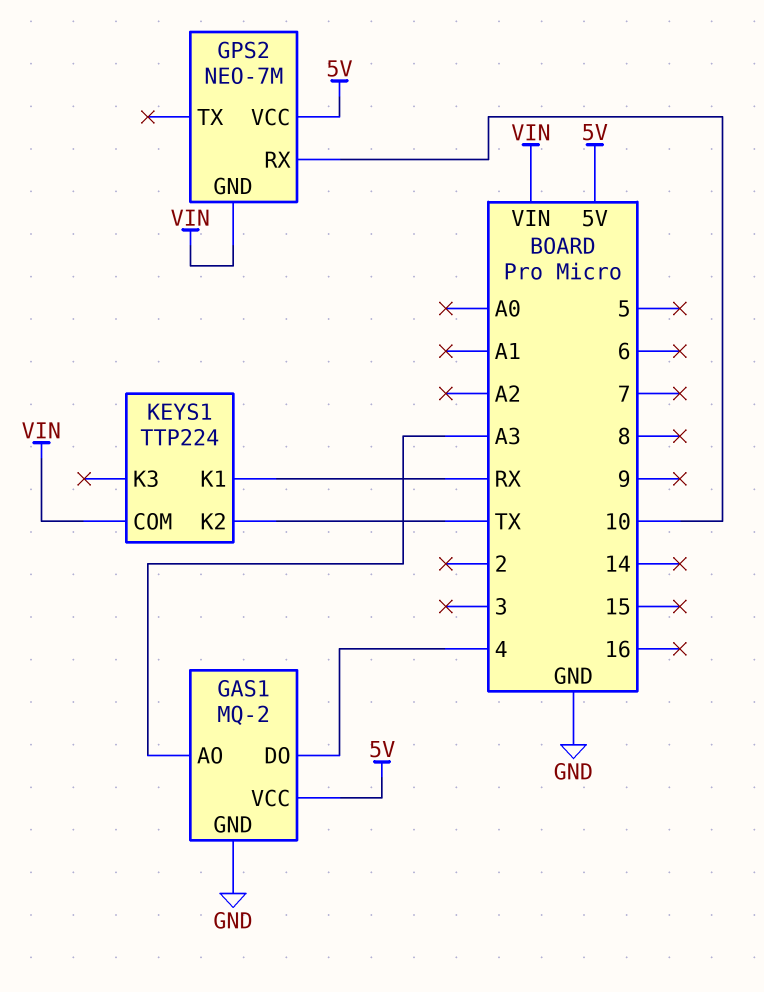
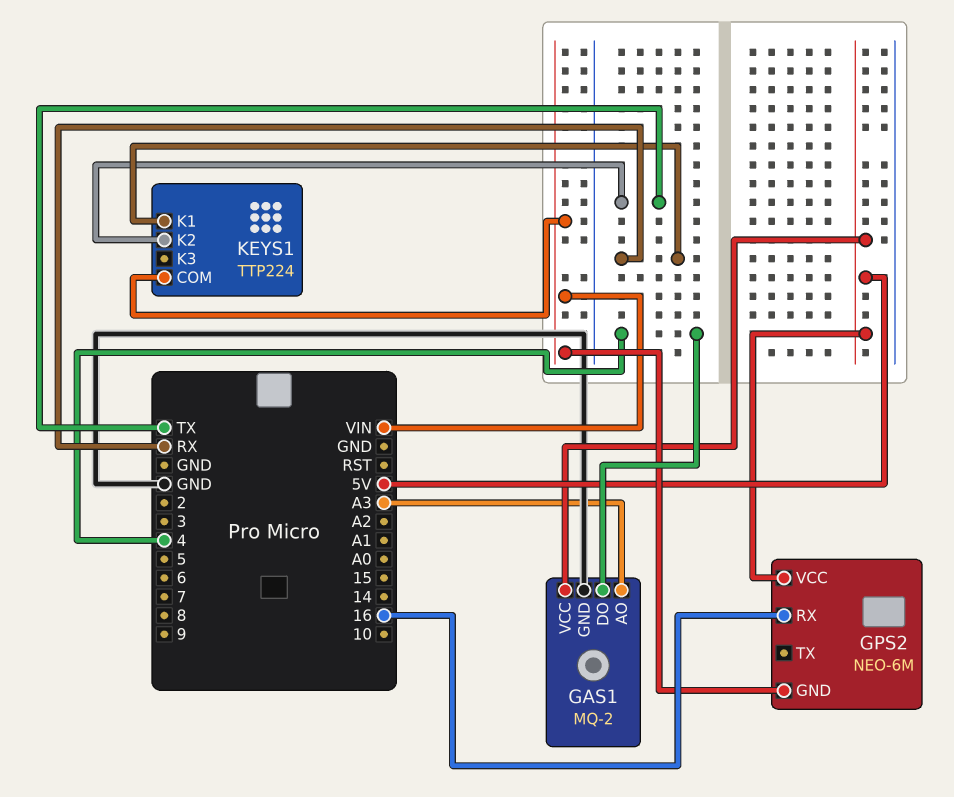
GPS2: NEO-7M -> NEO-6M
GPS2 pin RX: 10 -> 16

